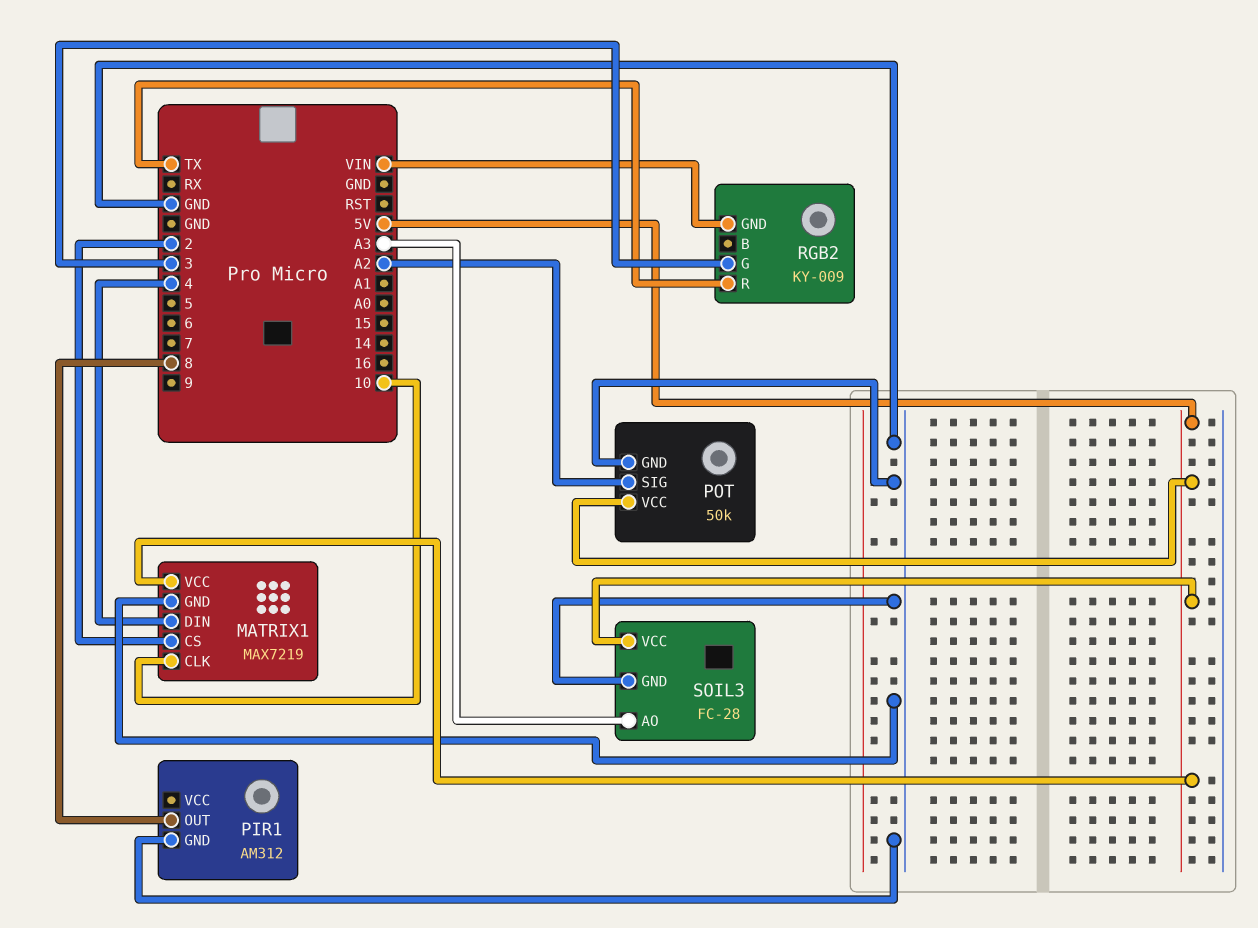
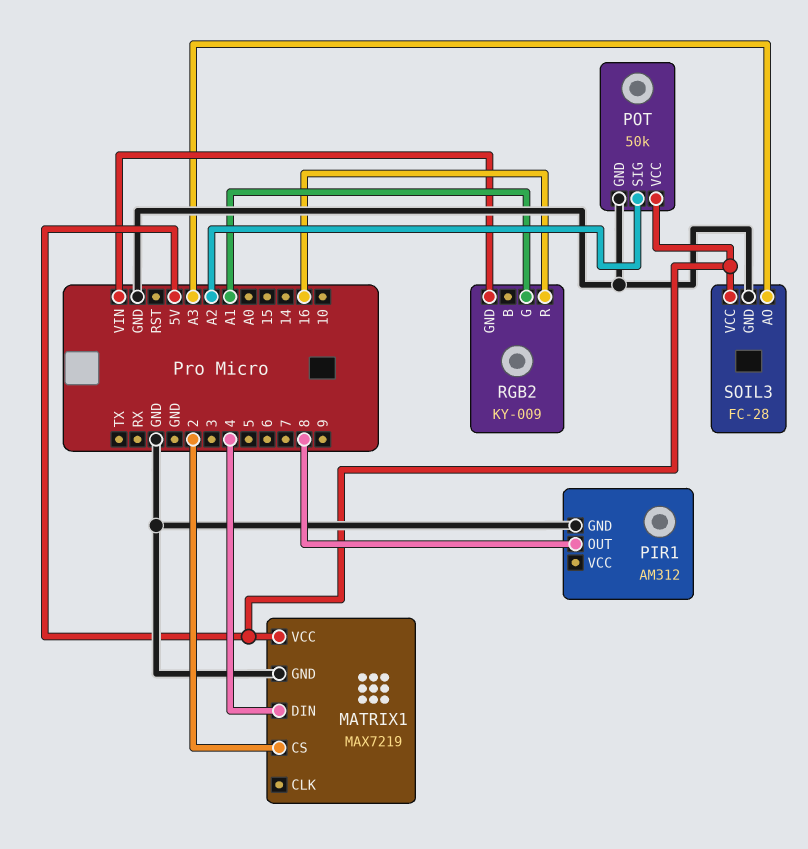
MATRIX1 pin CLK: 10 -> none
RGB2 pin G: 3 -> A1
RGB2 pin R: TX -> 16

